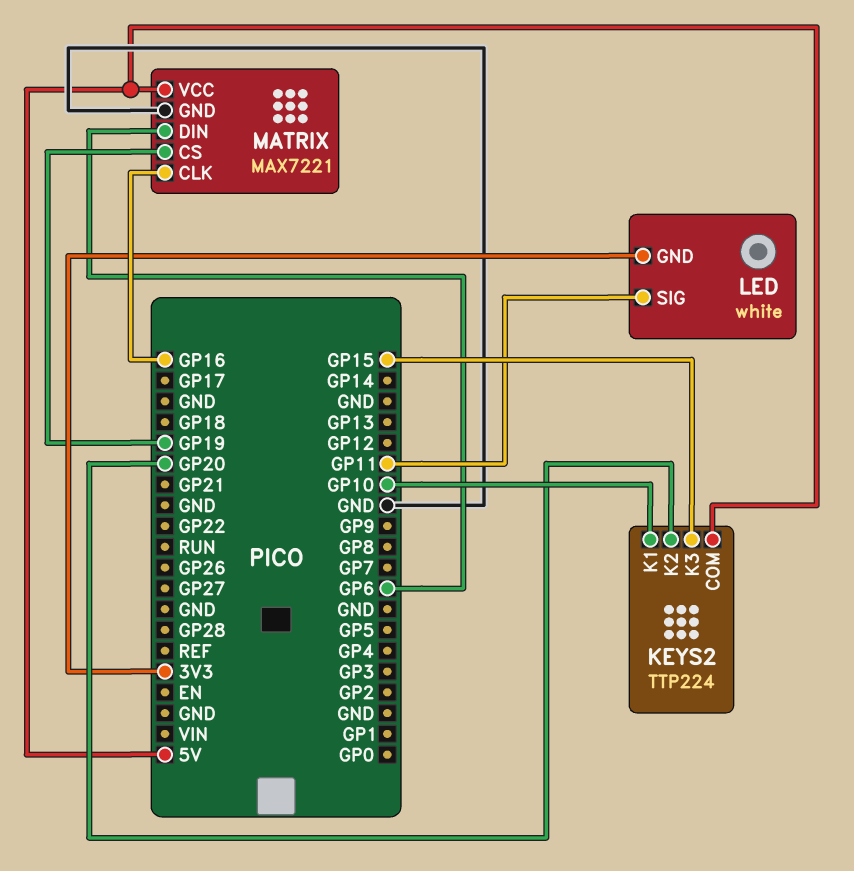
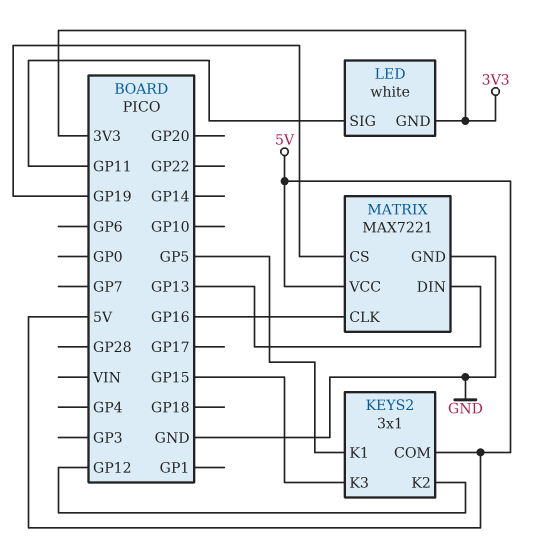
KEYS2: TTP224 -> 3x1
KEYS2 pin K1: GP10 -> GP5
KEYS2 pin K2: GP20 -> GP12
MATRIX pin DIN: GP6 -> GP13

